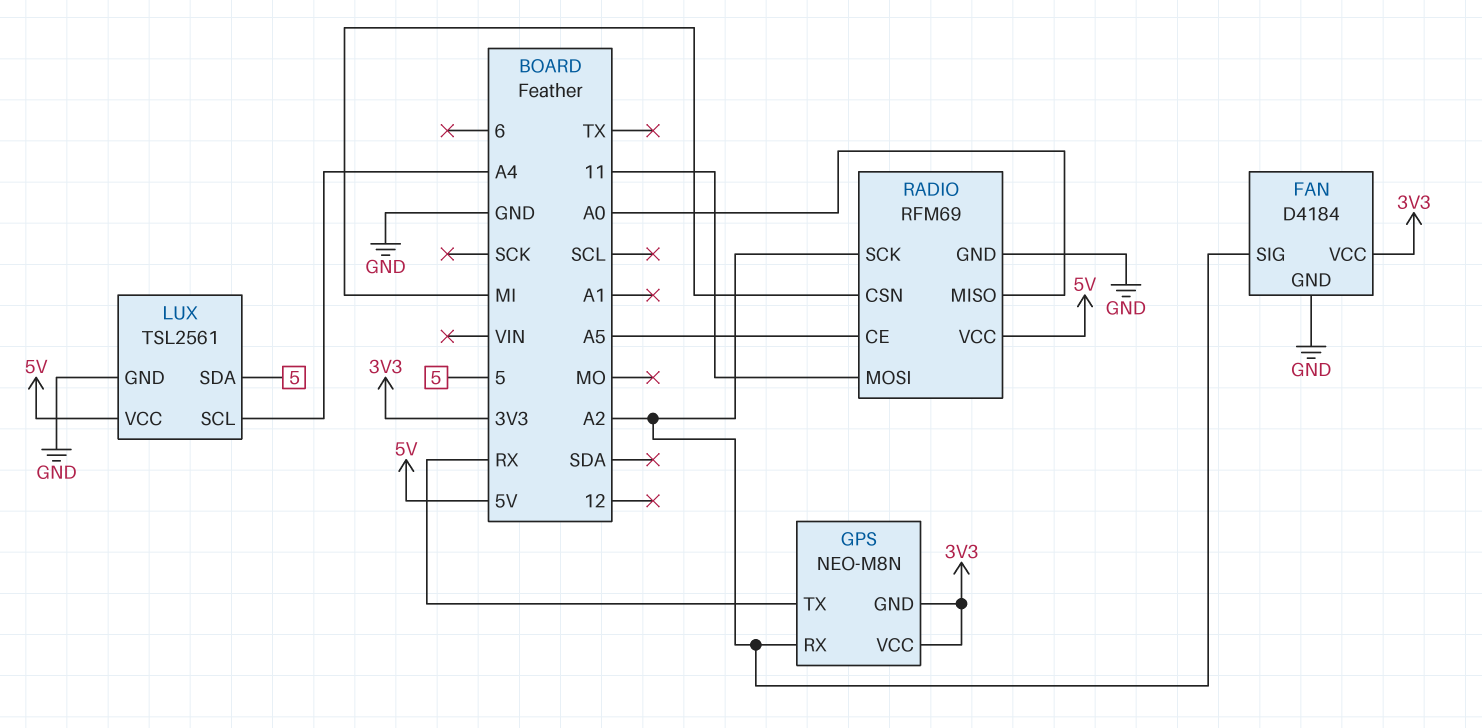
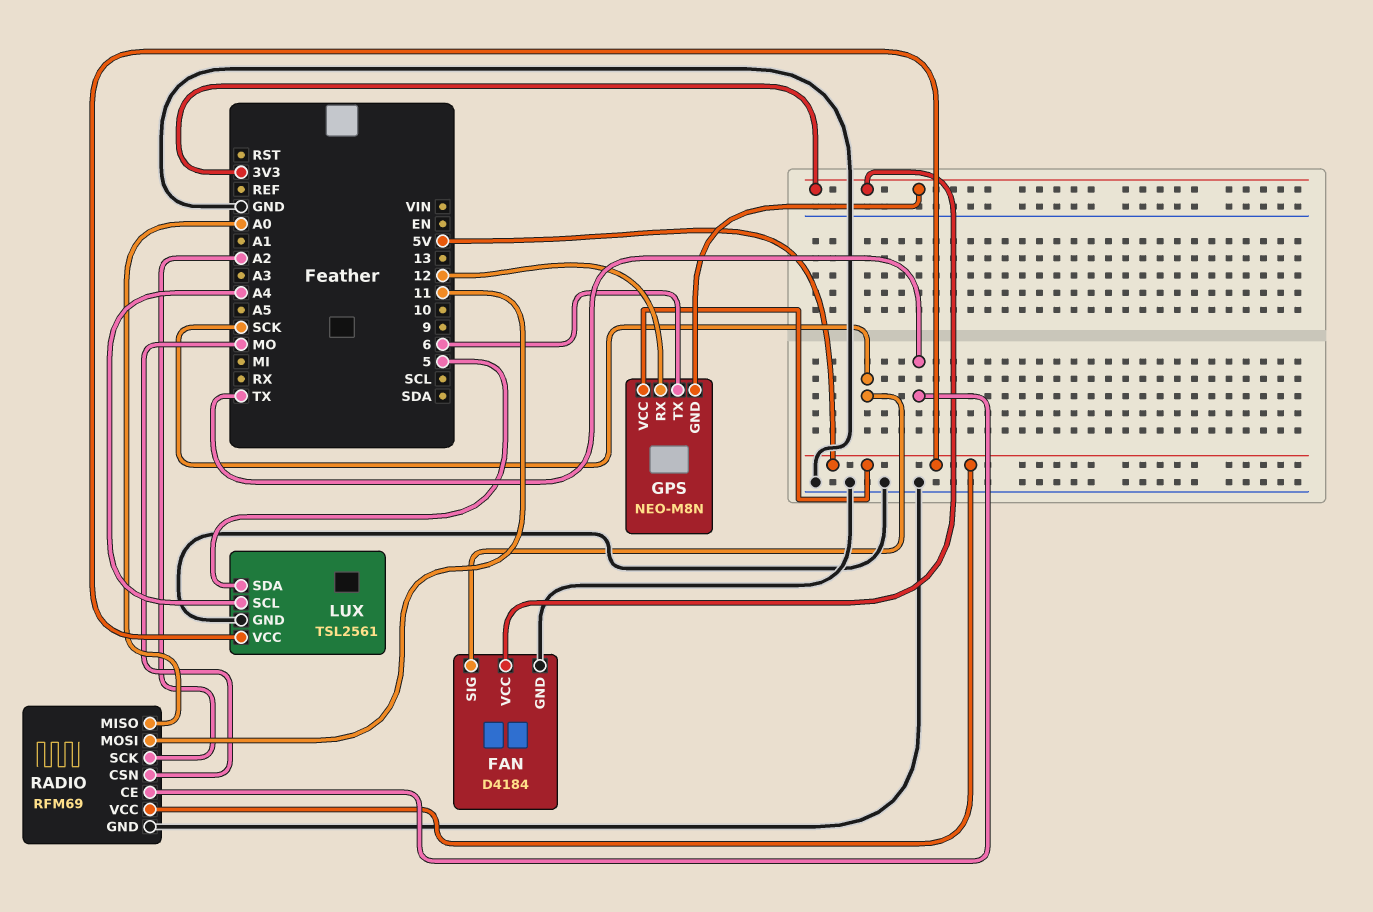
FAN pin SIG: A2 -> SCK
GPS pin RX: A2 -> 12
GPS pin TX: RX -> 6
GPS pin VCC: 3V3 -> 5V
RADIO pin CE: A5 -> TX
RADIO pin CSN: MI -> MO

